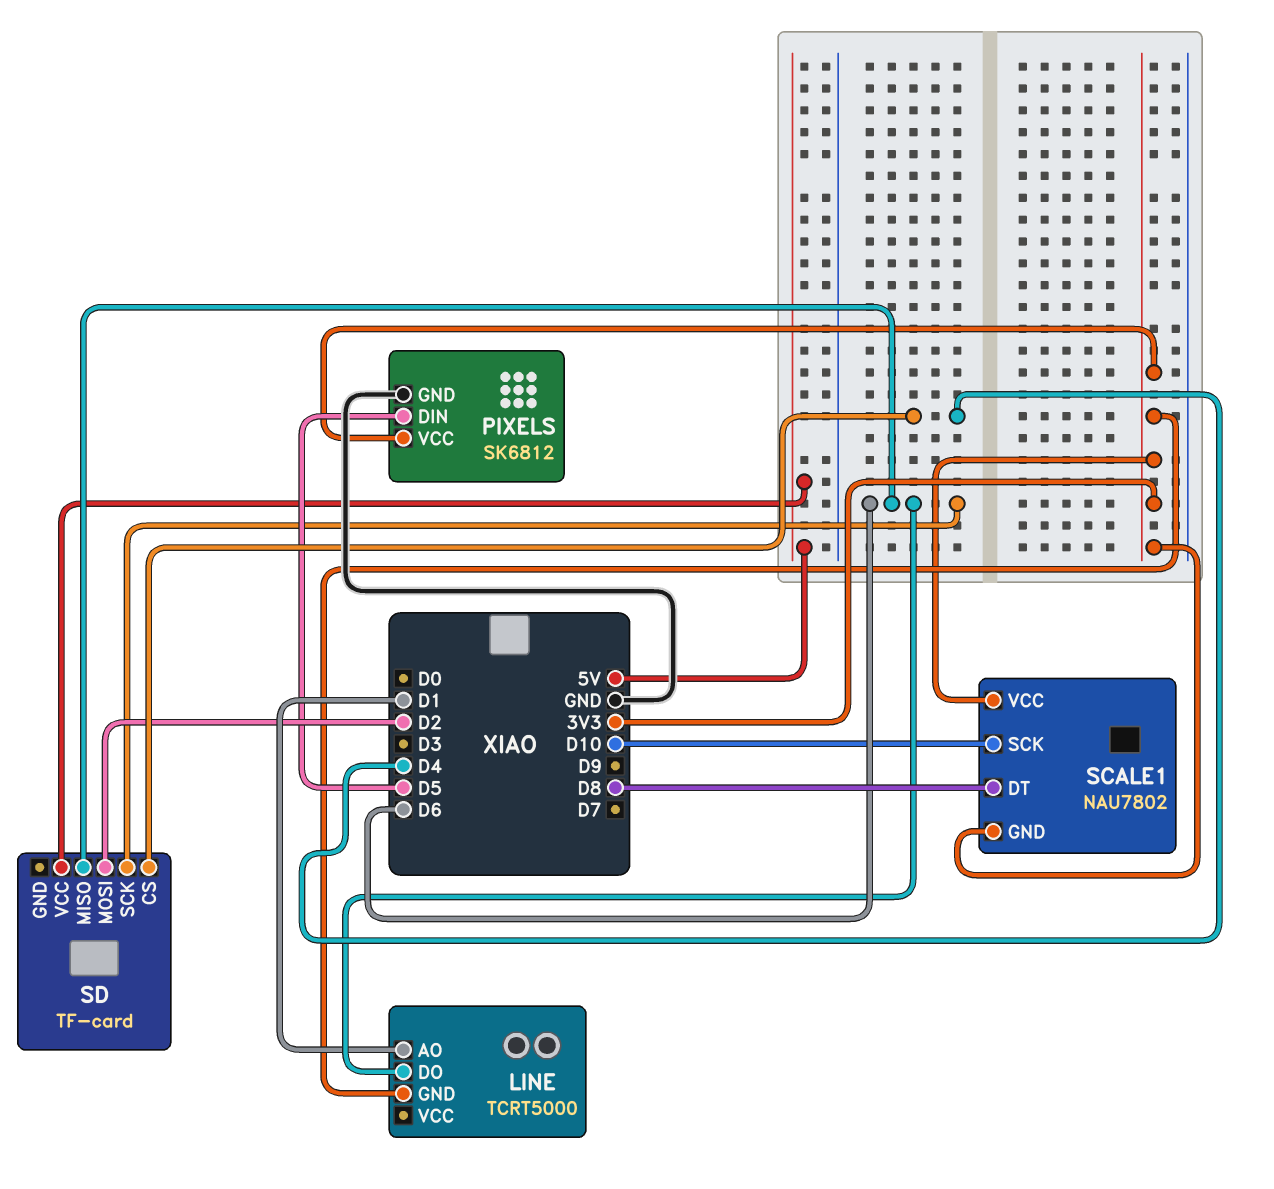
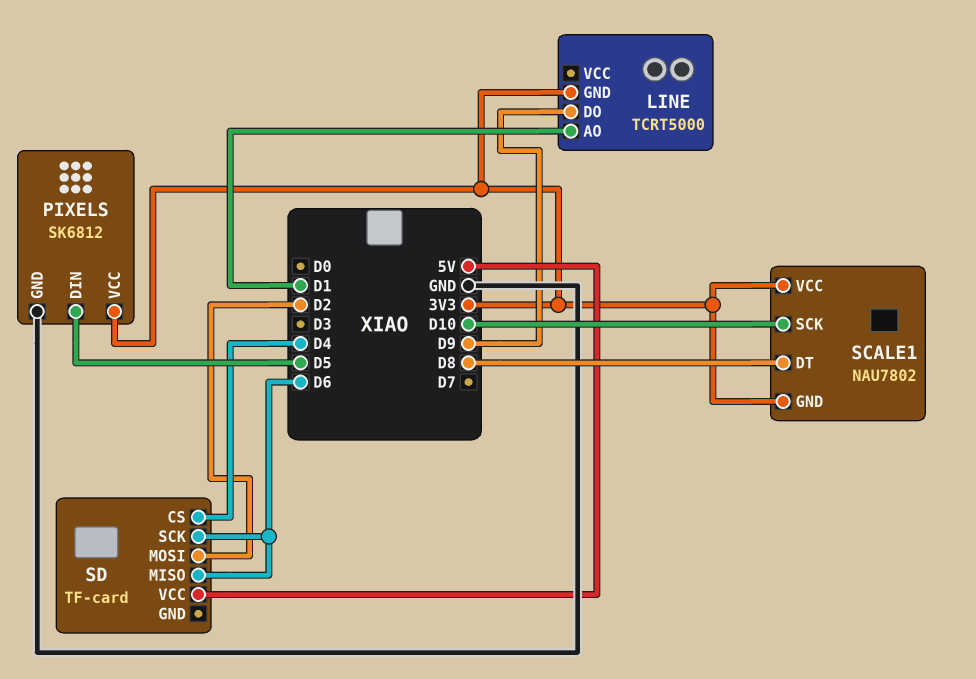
LINE pin DO: D6 -> D9

